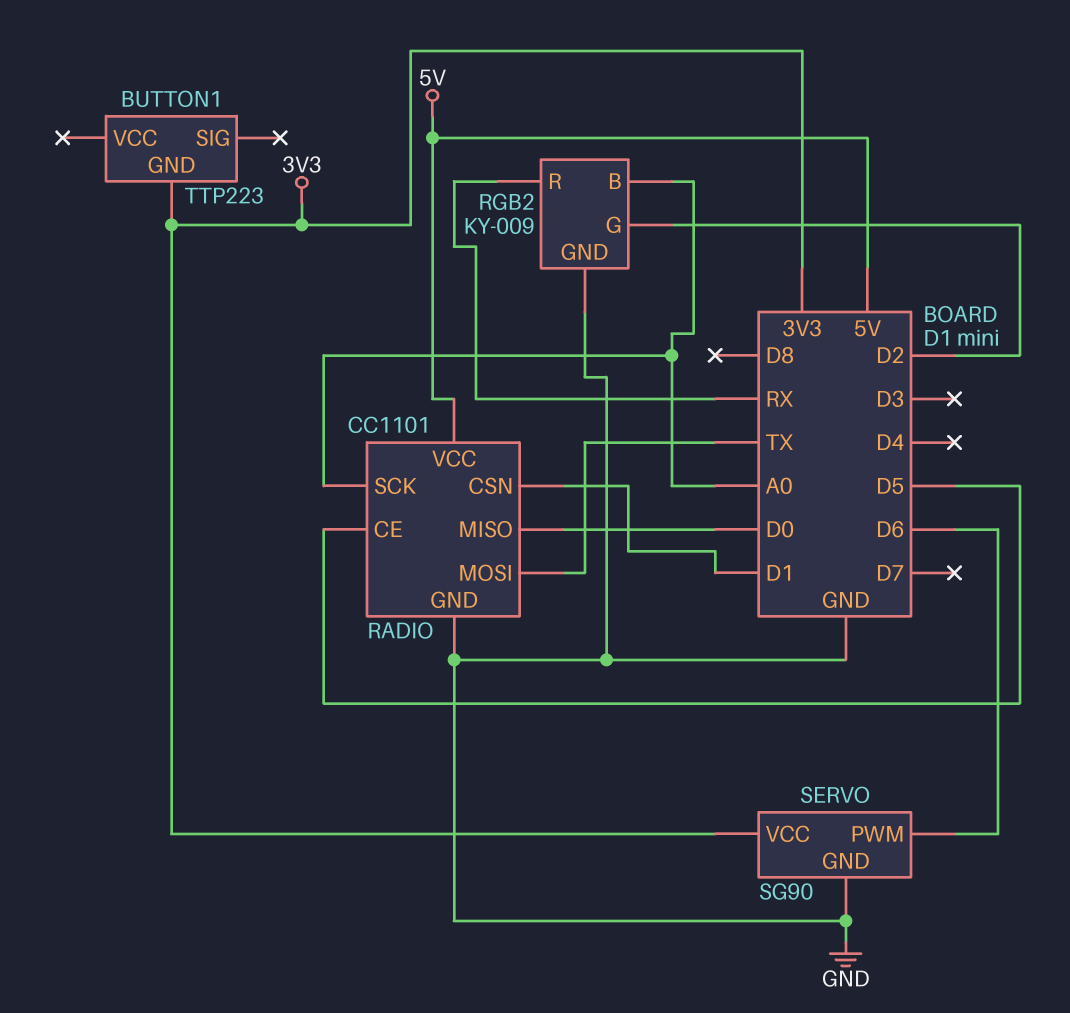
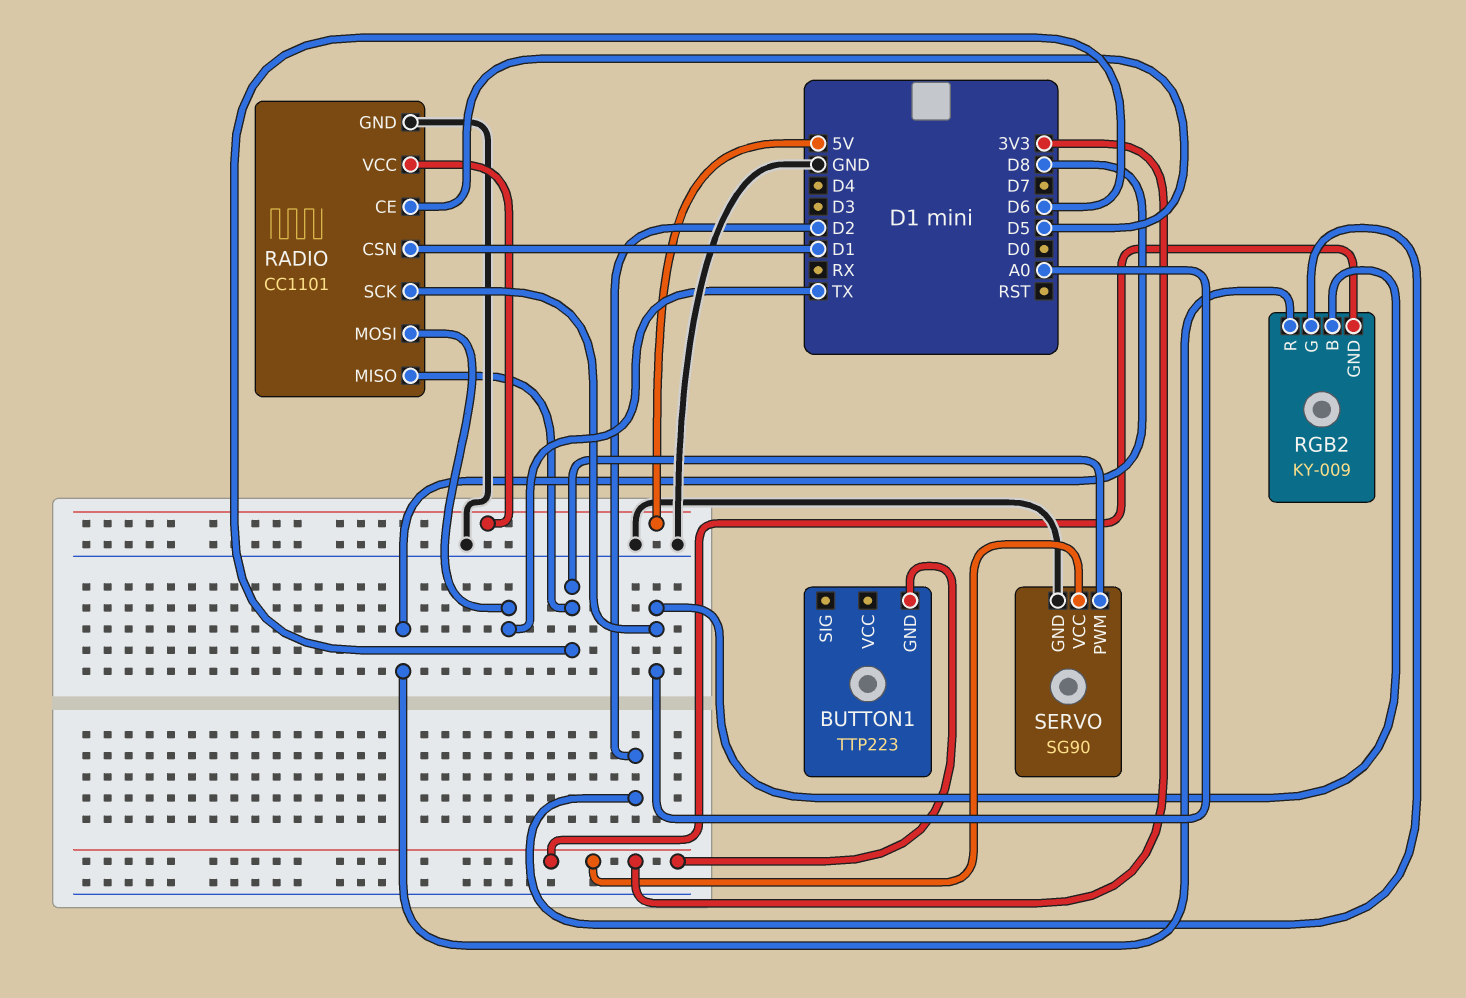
RADIO pin MISO: D0 -> D6
RGB2 pin GND: GND -> 3V3
RGB2 pin R: RX -> D8

